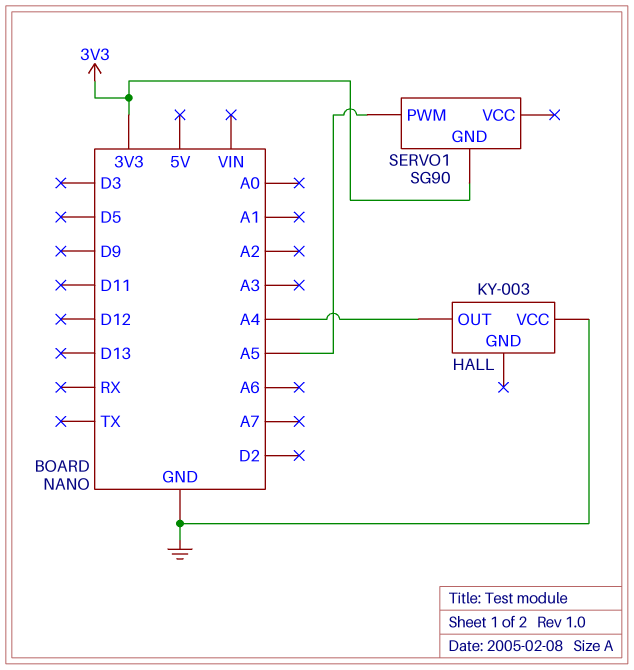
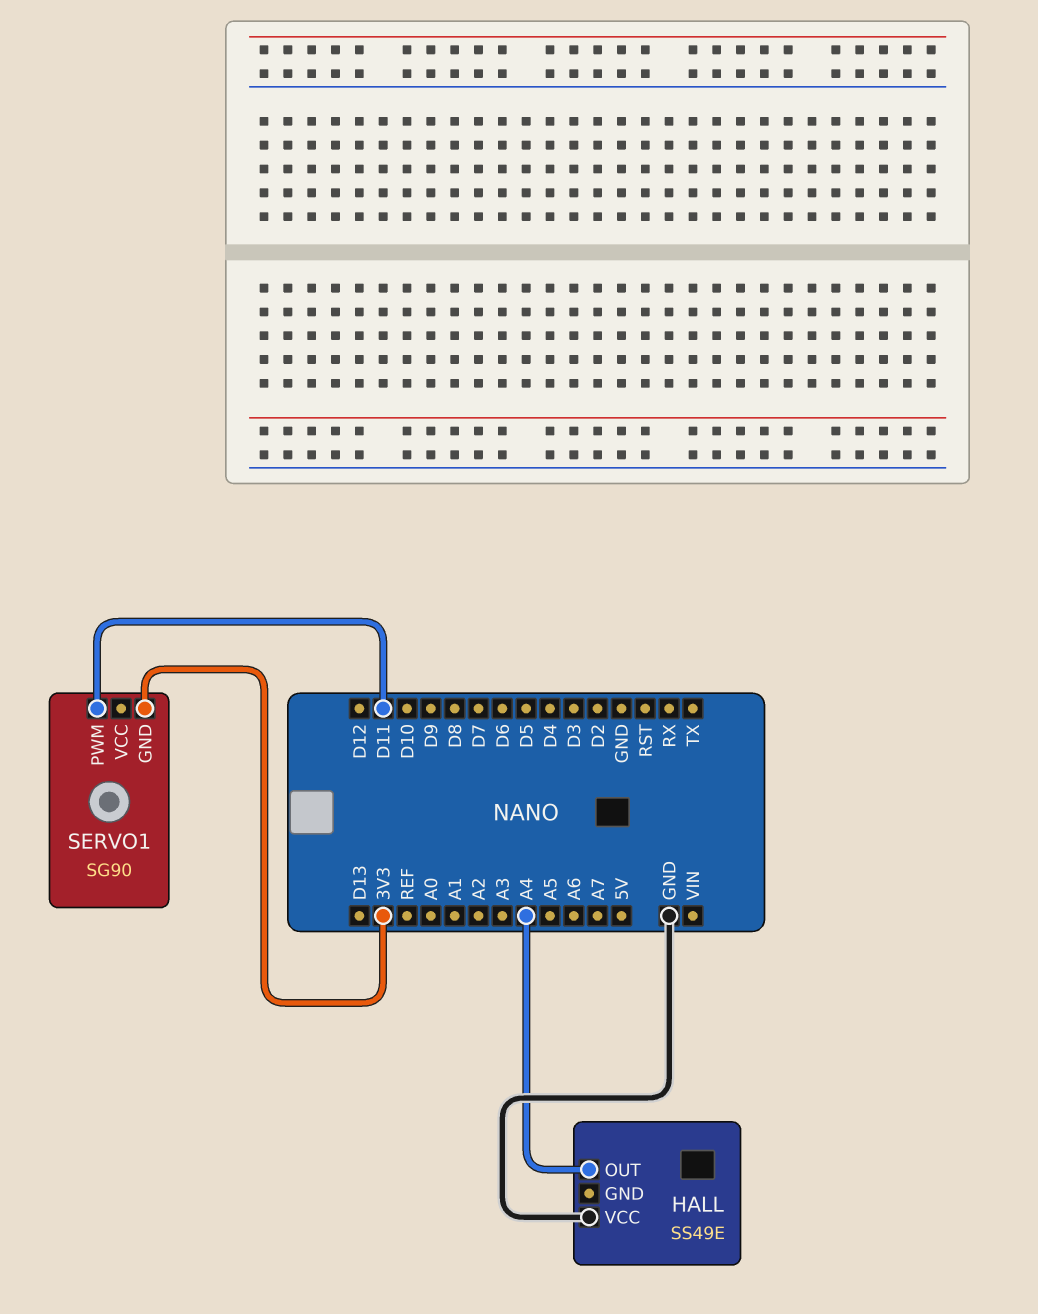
HALL: KY-003 -> SS49E
SERVO1 pin PWM: A5 -> D11

